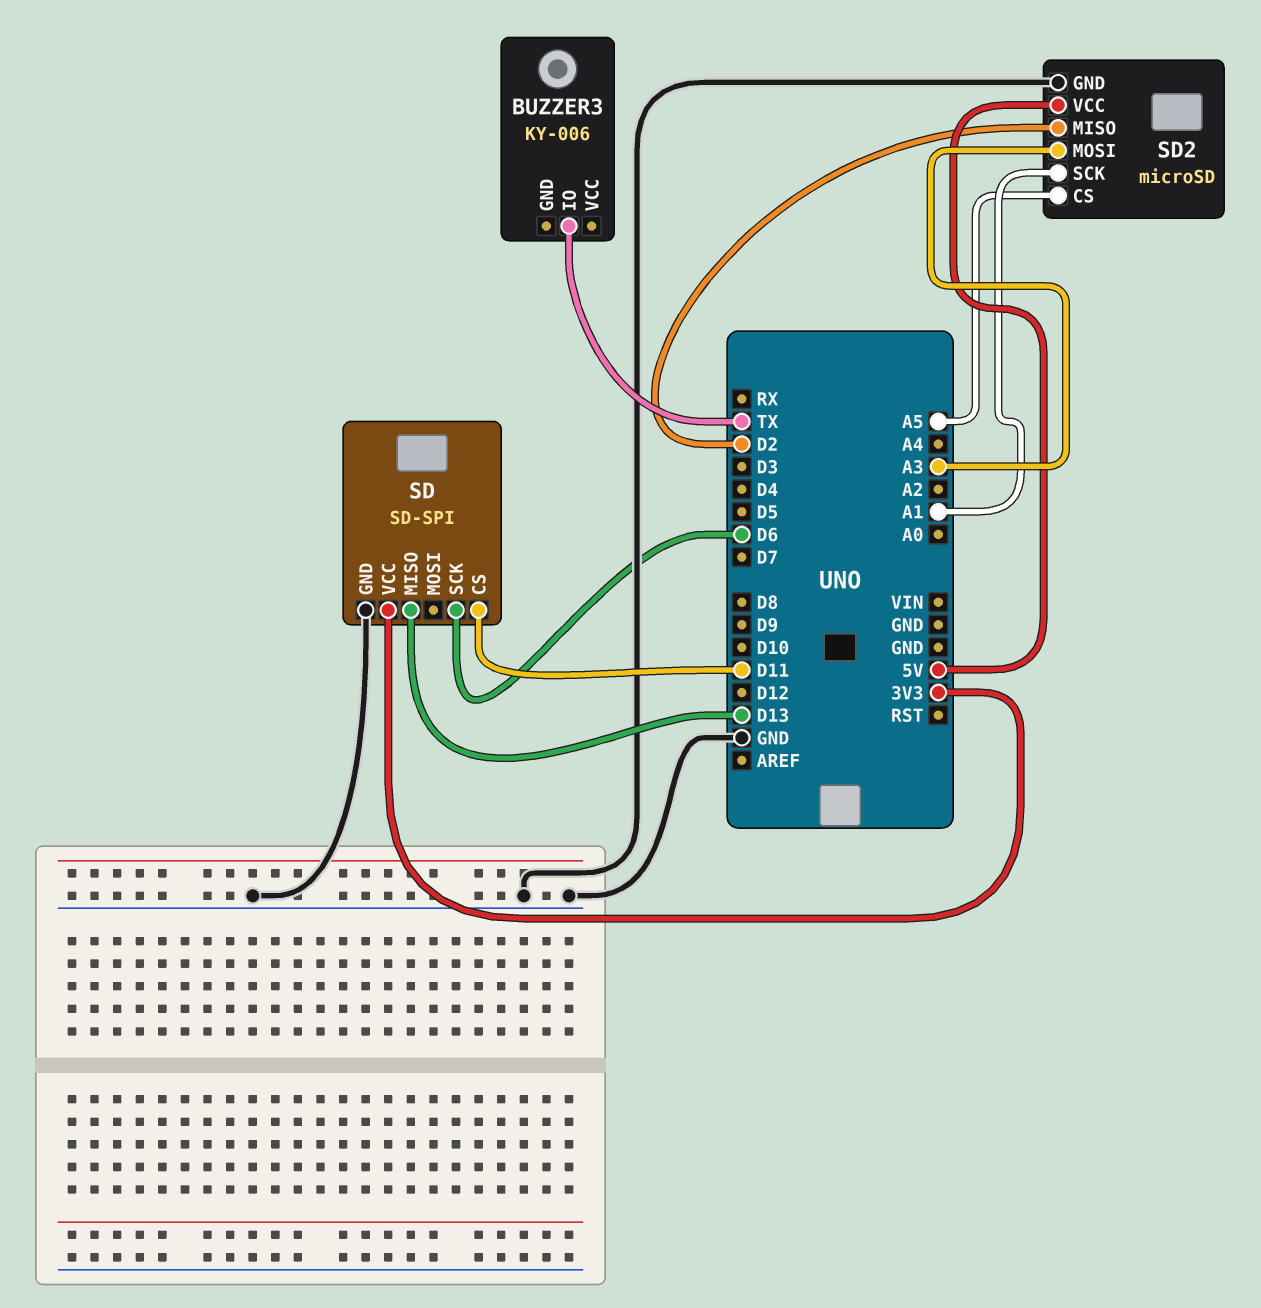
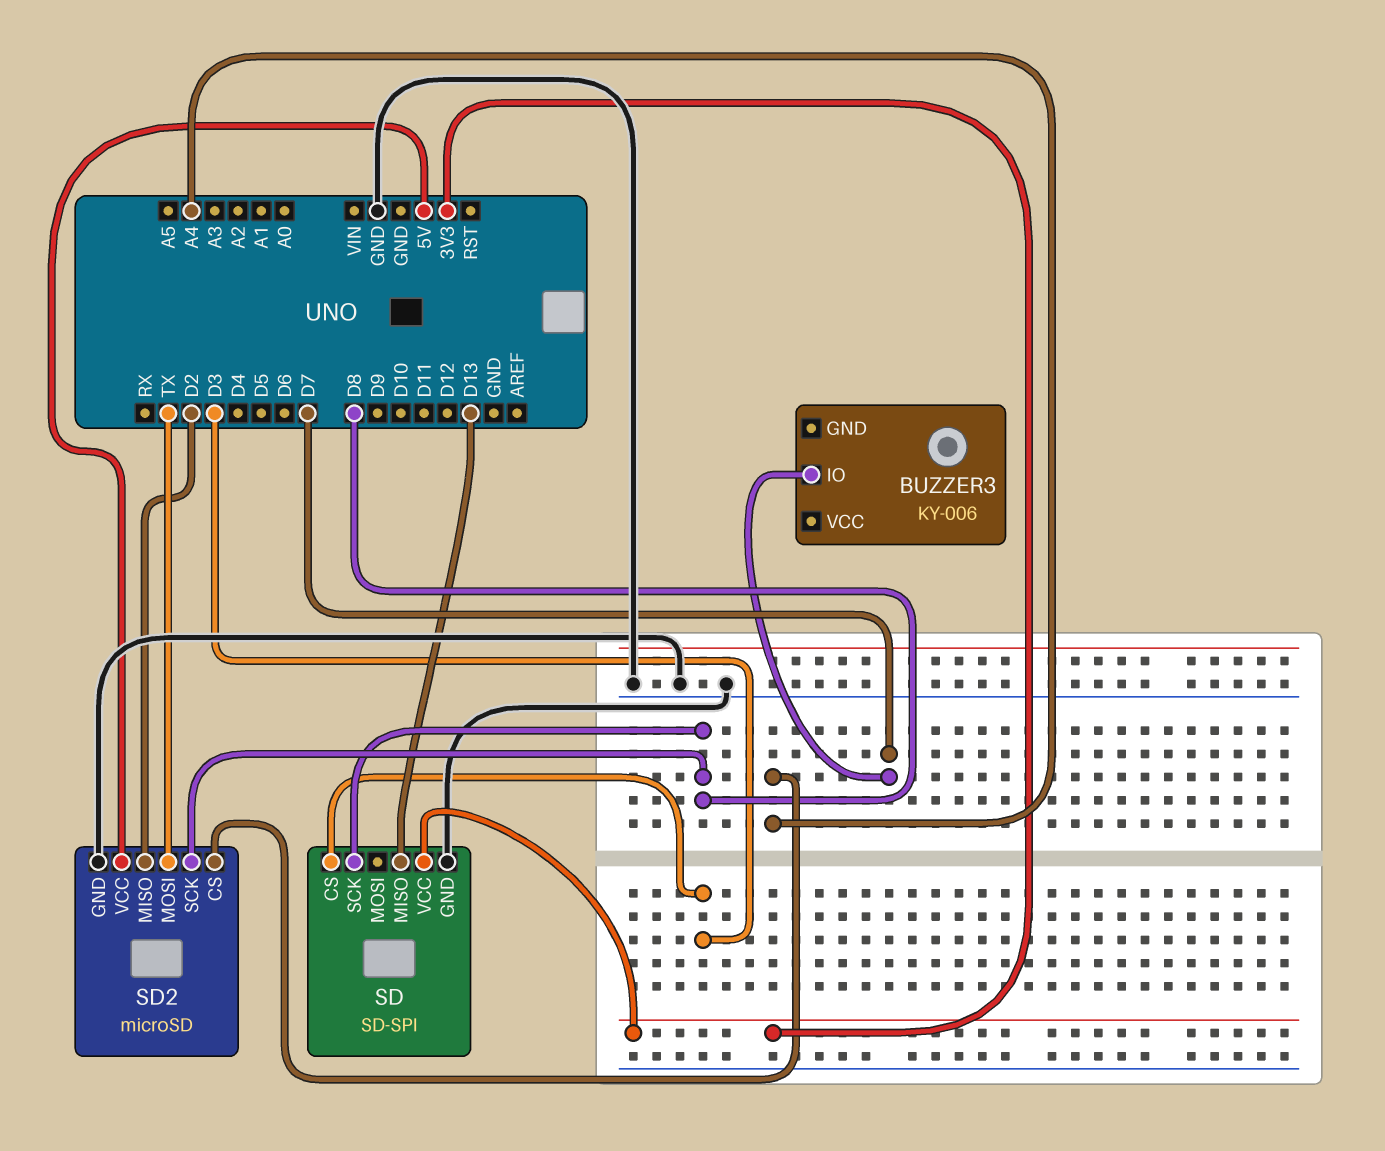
BUZZER3 pin IO: TX -> D7
SD pin CS: D11 -> D3
SD pin SCK: D6 -> D8
SD2 pin CS: A5 -> A4
SD2 pin MOSI: A3 -> TX
SD2 pin SCK: A1 -> D8

